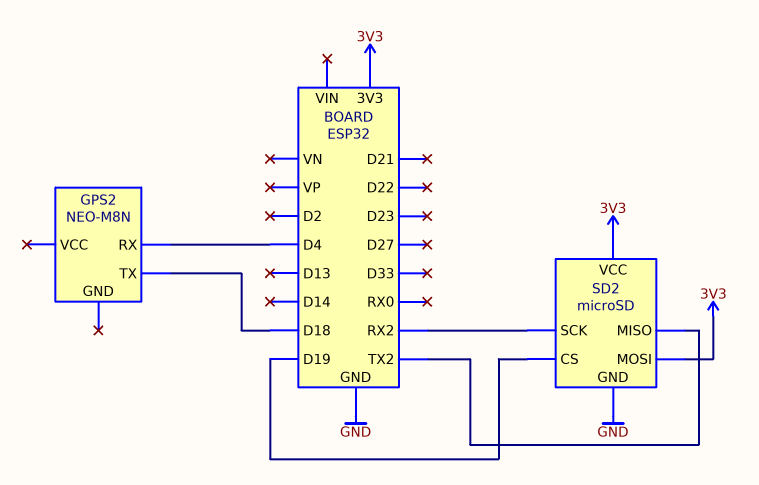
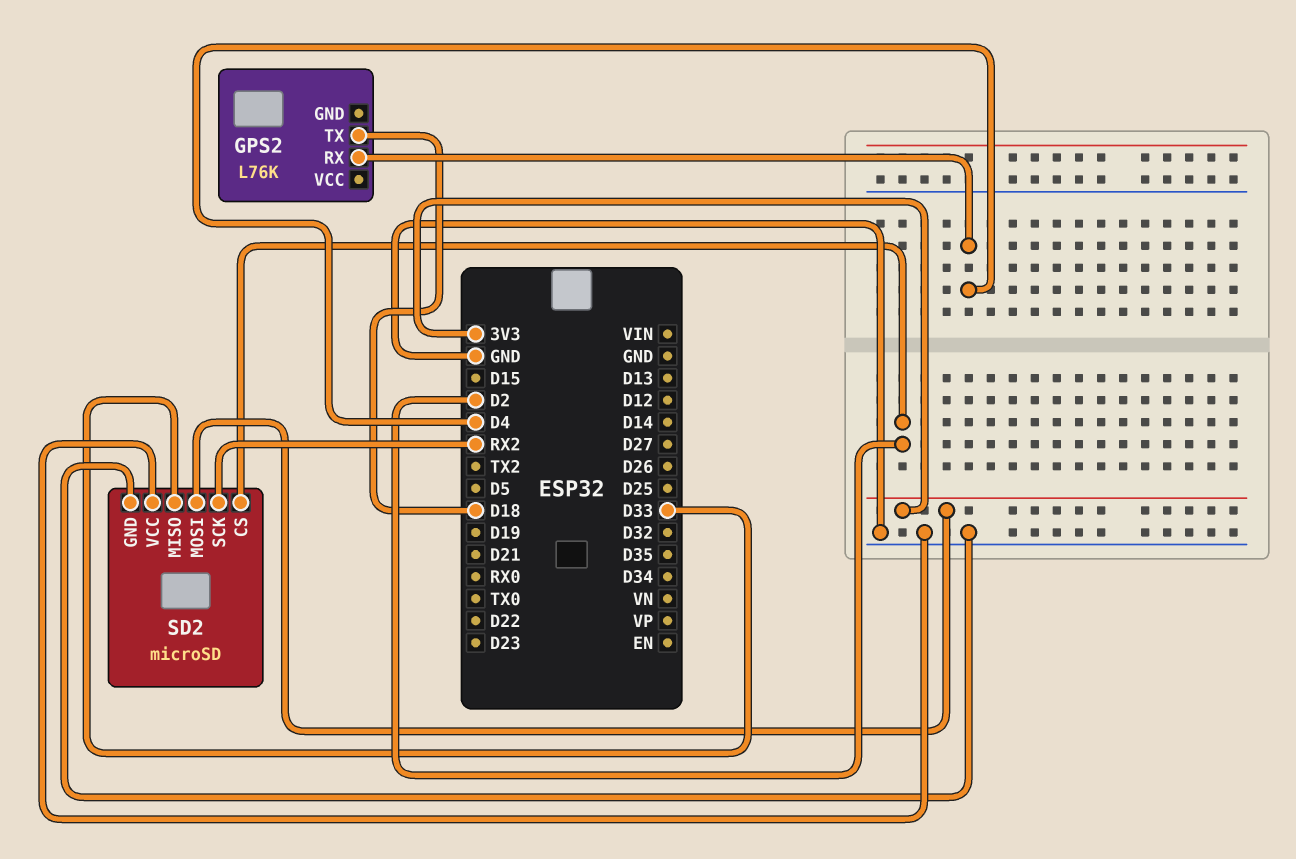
GPS2: NEO-M8N -> L76K
SD2 pin CS: D19 -> D2
SD2 pin MISO: TX2 -> D33
SD2 pin VCC: 3V3 -> GND

